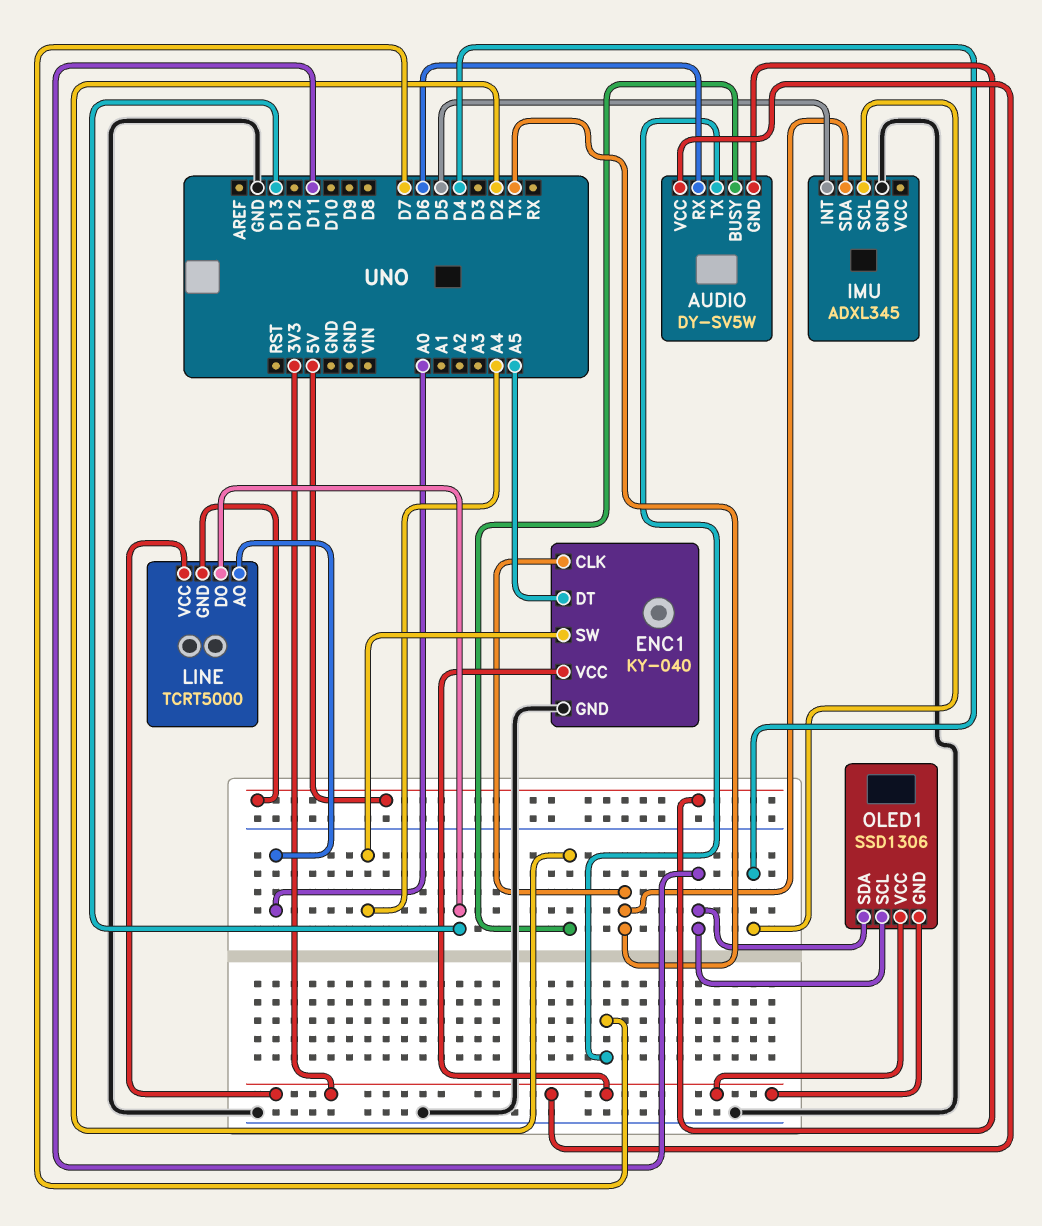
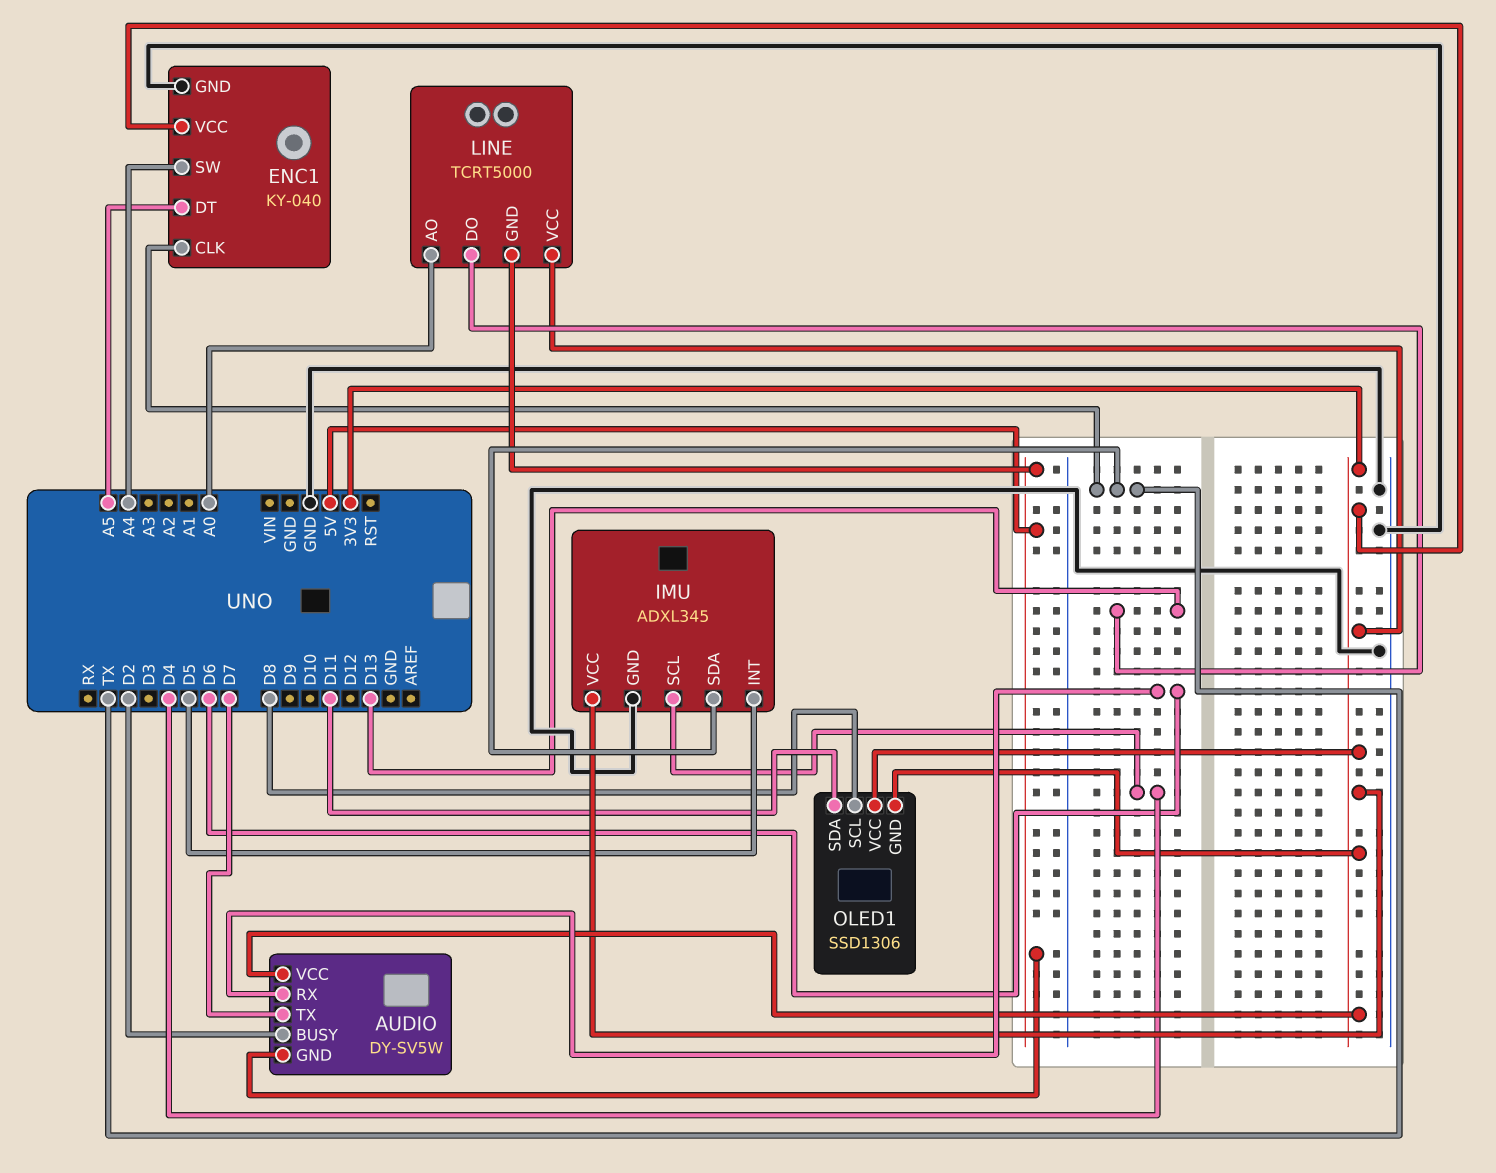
IMU pin VCC: none -> 3V3
OLED1 pin SCL: D11 -> D8

